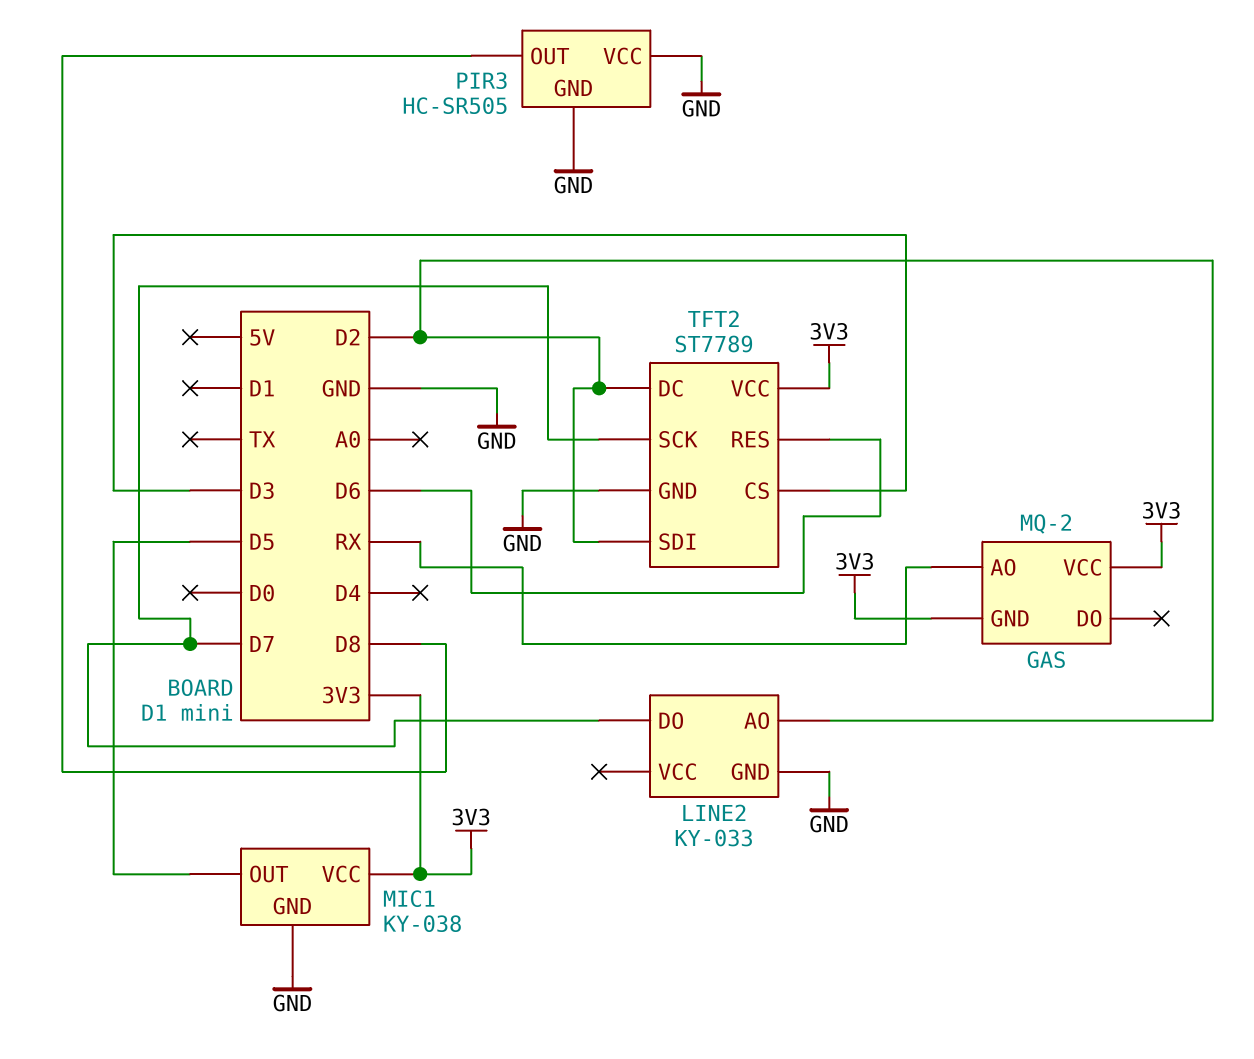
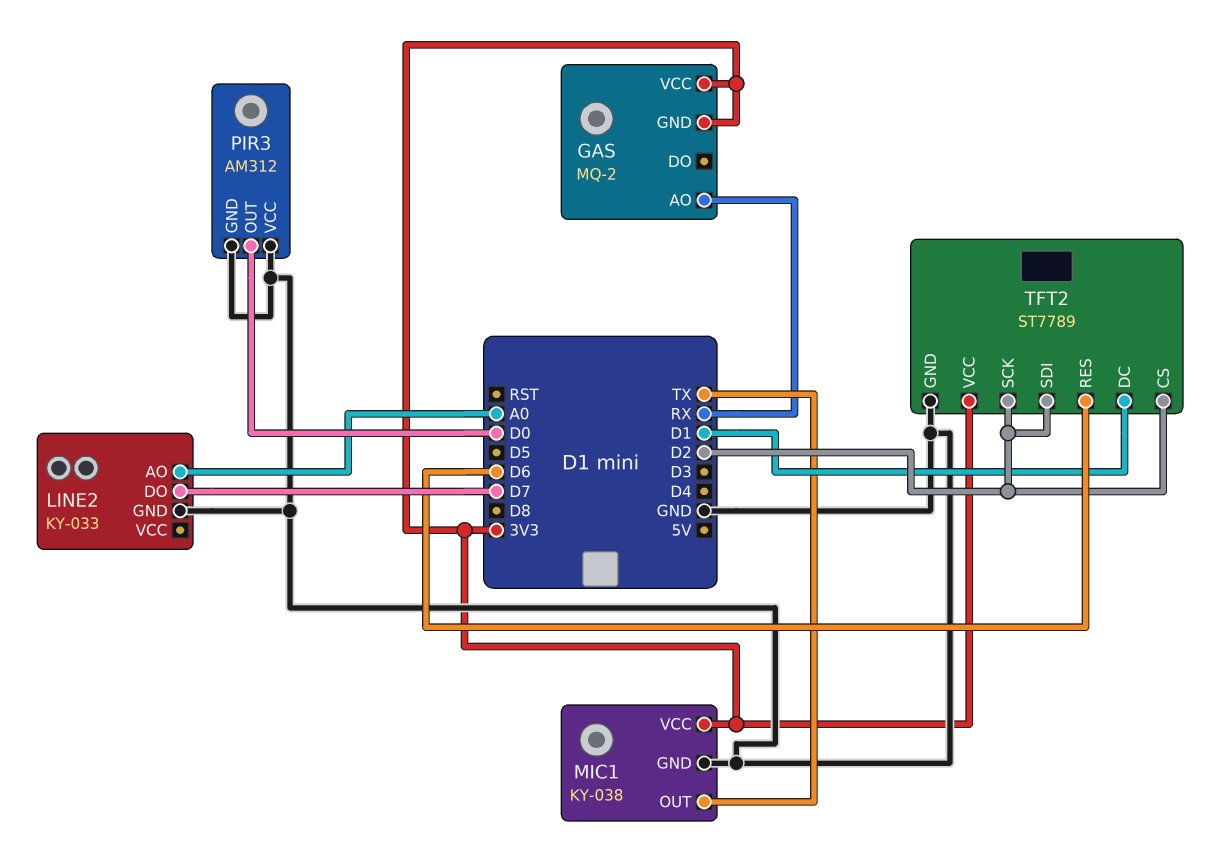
LINE2 pin AO: D2 -> A0
MIC1 pin OUT: D5 -> TX
PIR3: HC-SR505 -> AM312
PIR3 pin OUT: D8 -> D0
TFT2 pin CS: D3 -> D2
TFT2 pin DC: D2 -> D1
TFT2 pin SCK: D7 -> D2

